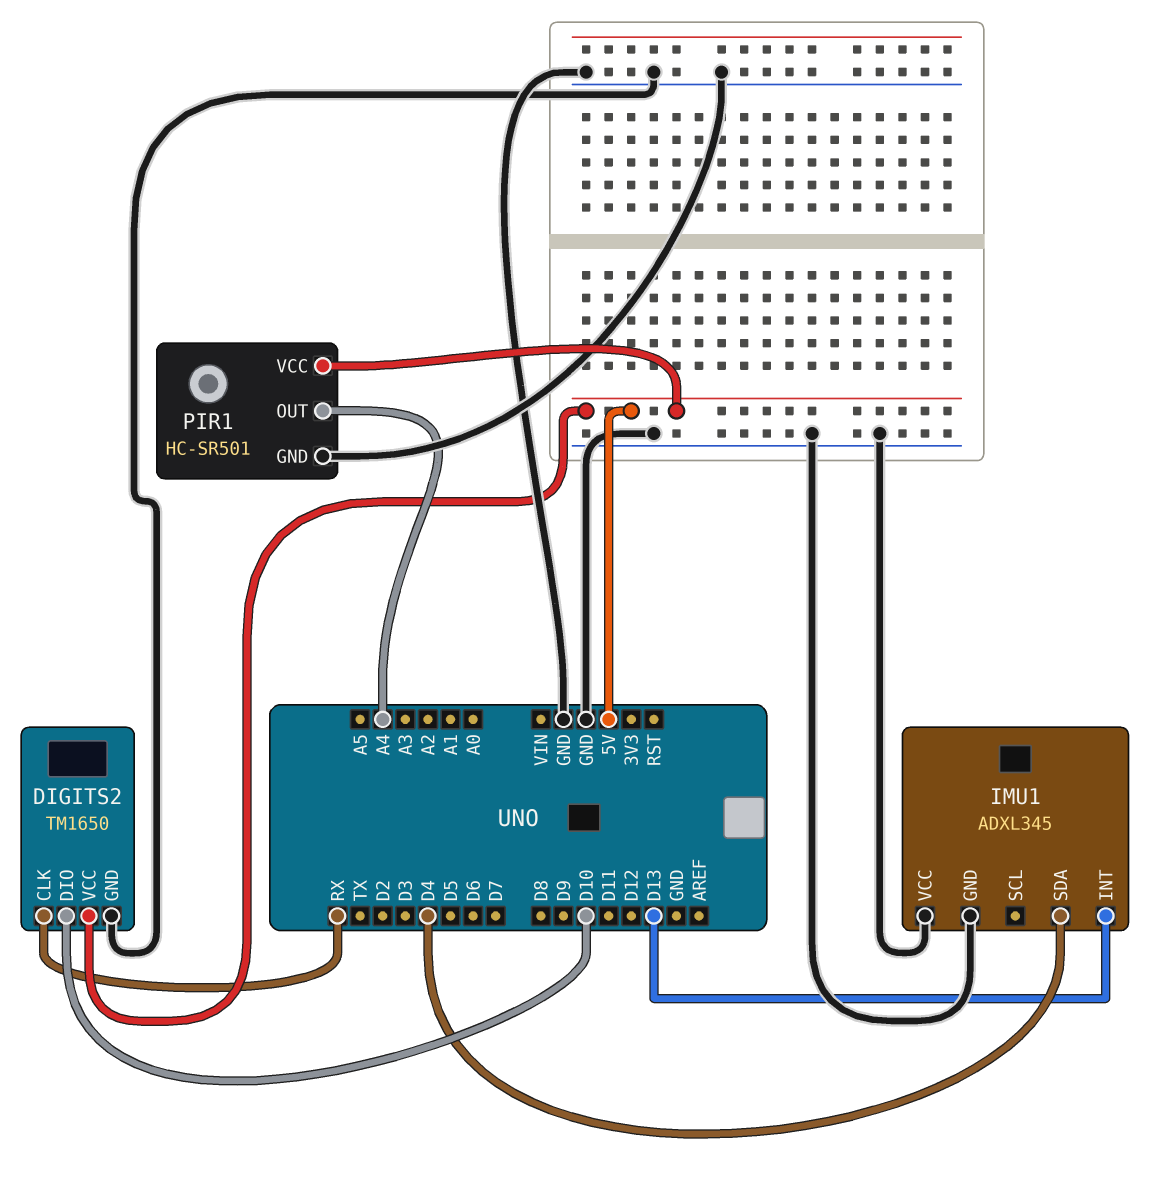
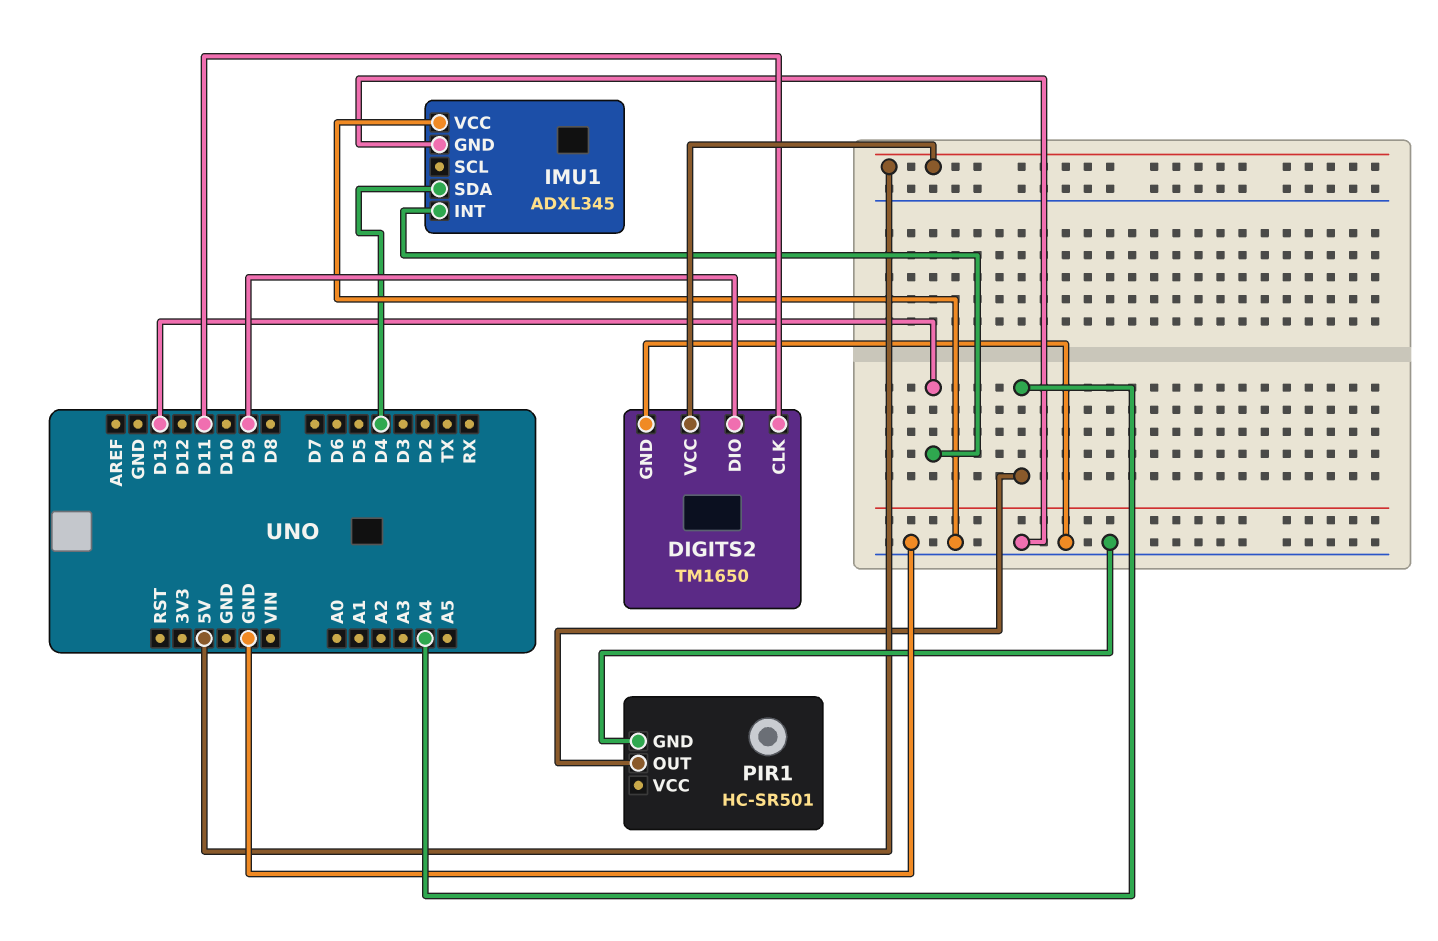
DIGITS2 pin CLK: RX -> D11
DIGITS2 pin DIO: D10 -> D9
PIR1 pin VCC: 5V -> none

